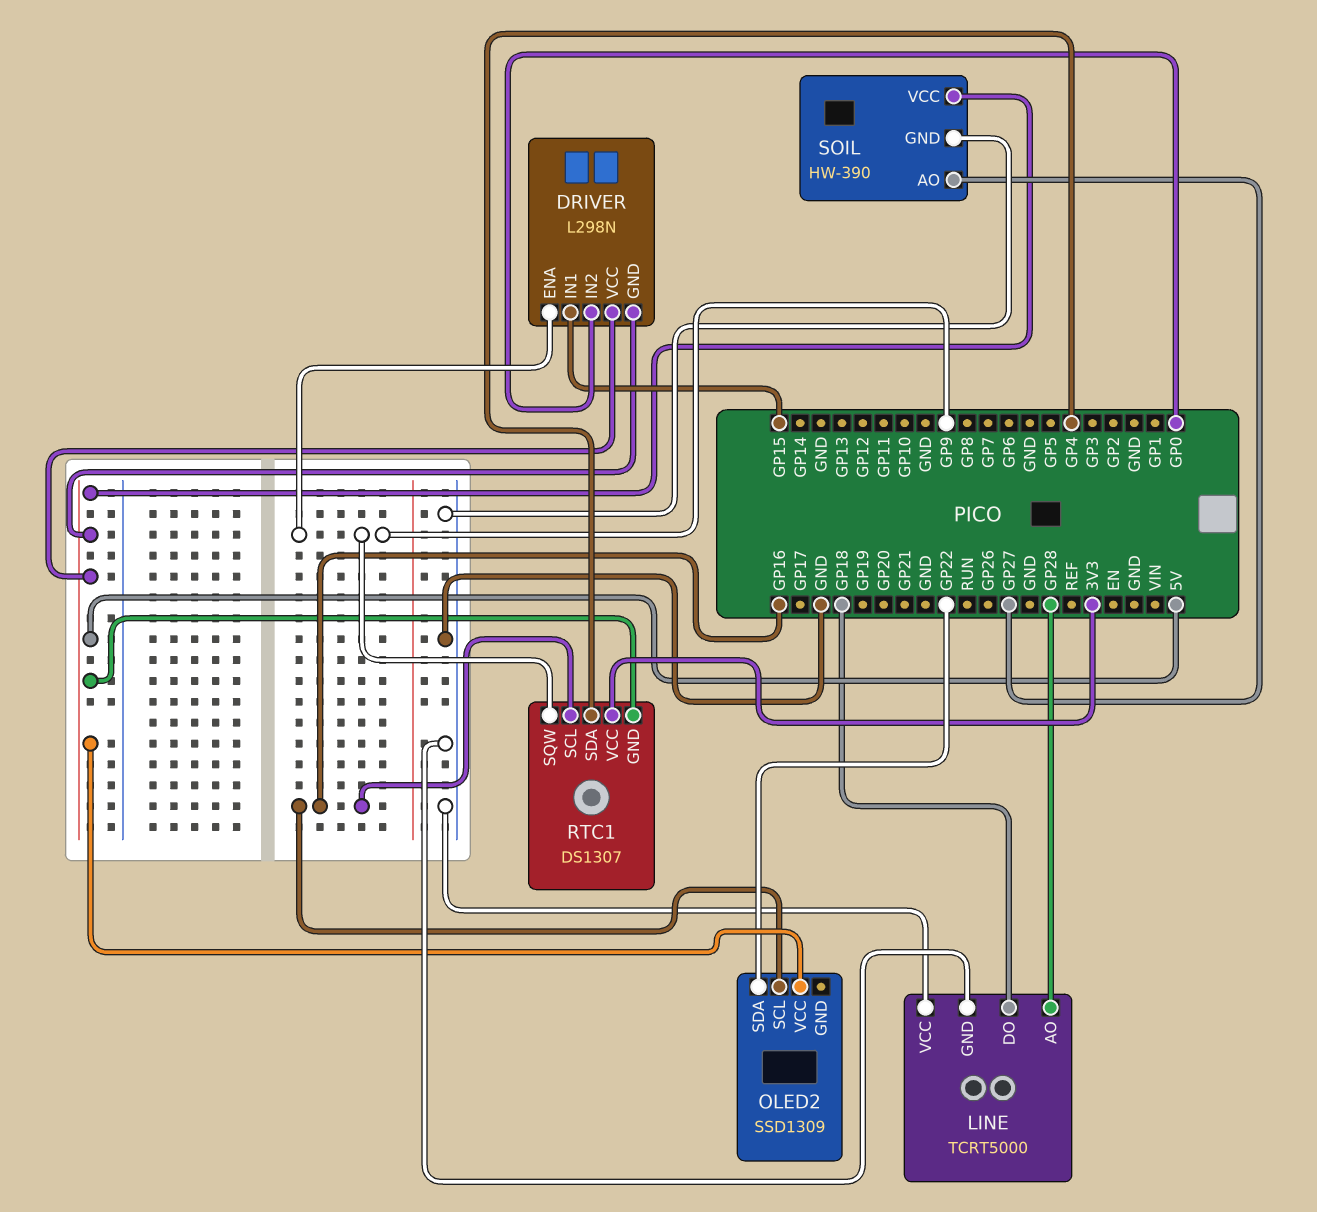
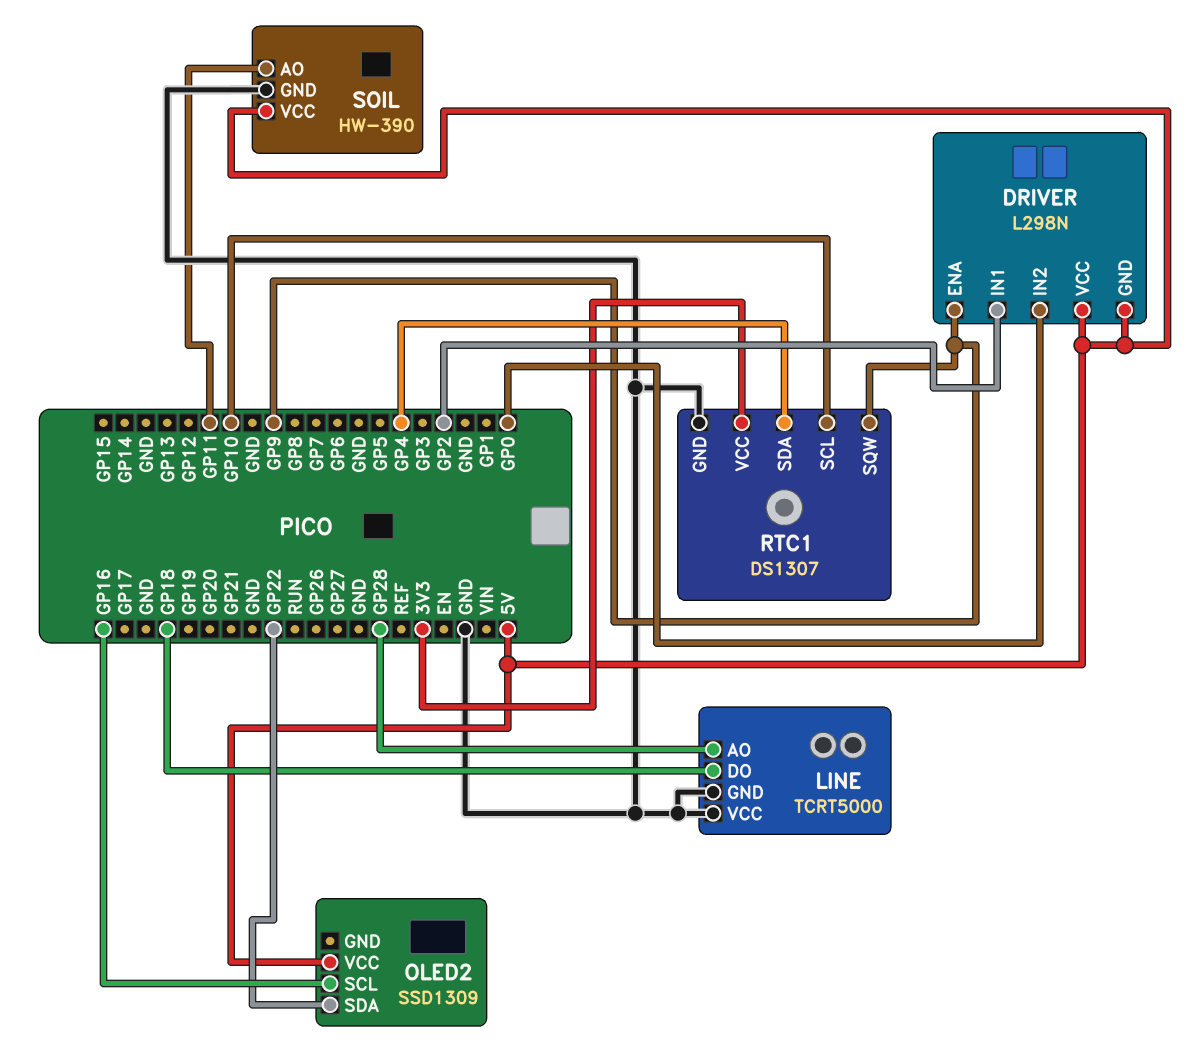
DRIVER pin IN1: GP15 -> GP2
RTC1 pin GND: 5V -> GND
RTC1 pin SCL: GP16 -> GP10
SOIL pin AO: GP27 -> GP11

